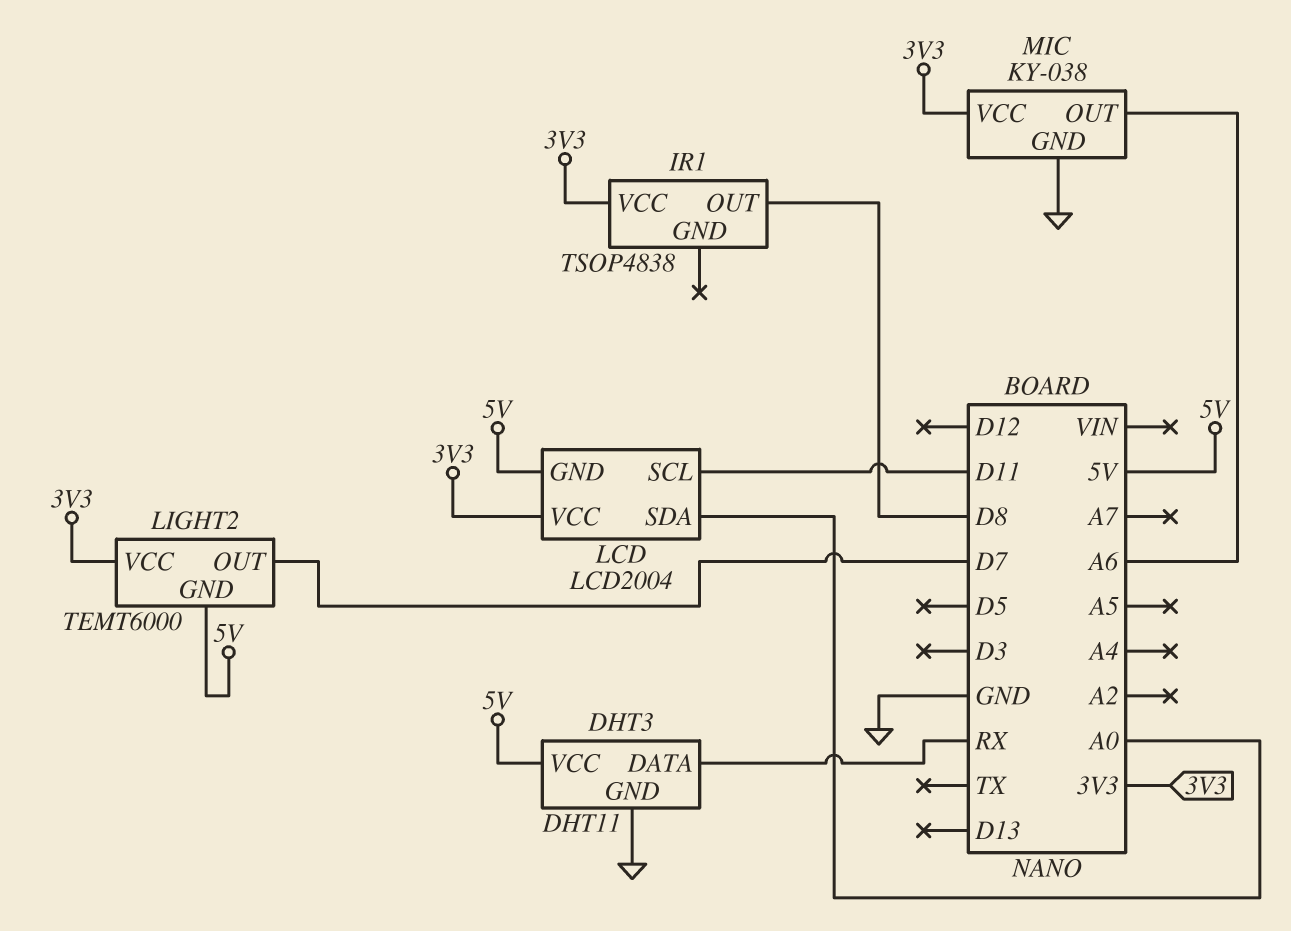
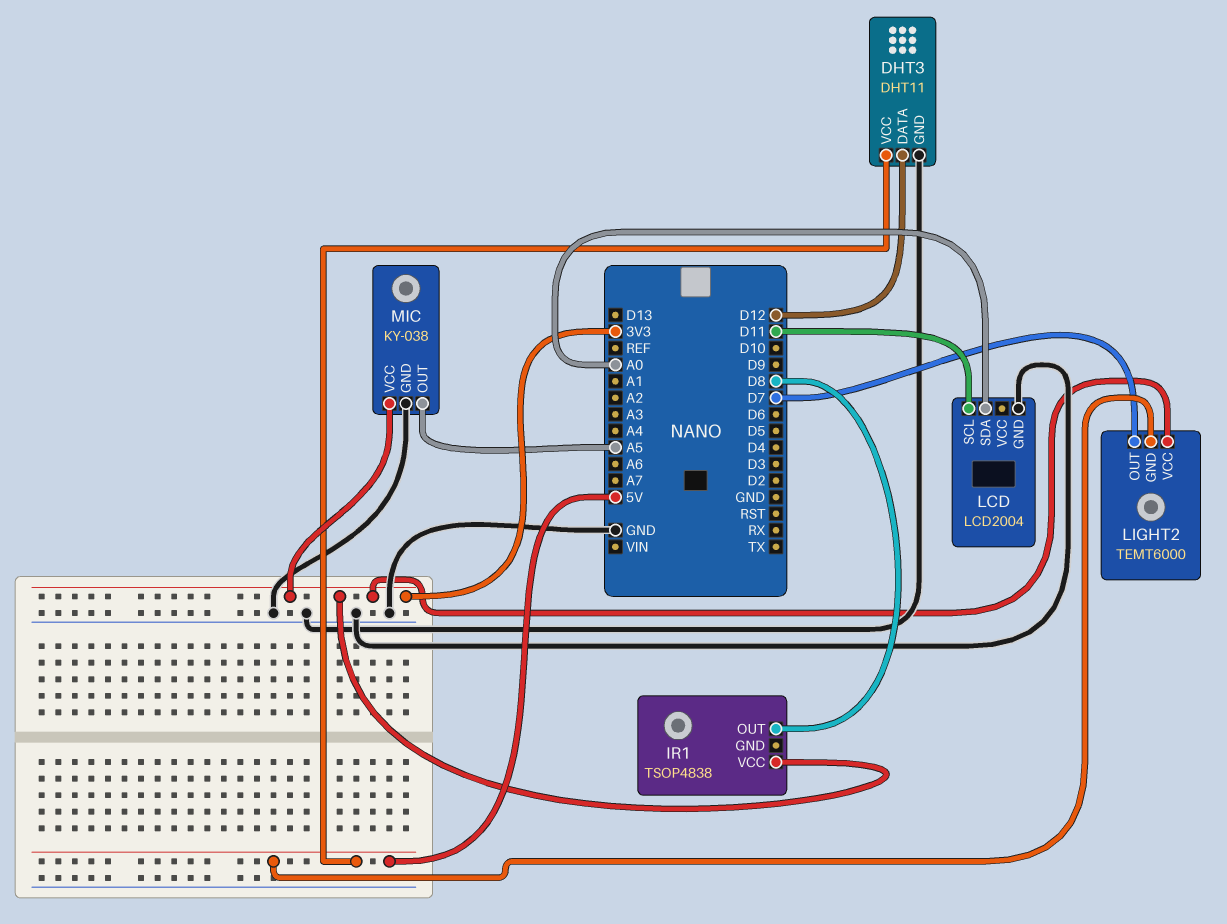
DHT3 pin DATA: RX -> D12
LCD pin GND: 5V -> GND
LCD pin VCC: 3V3 -> none
MIC pin OUT: A6 -> A5

